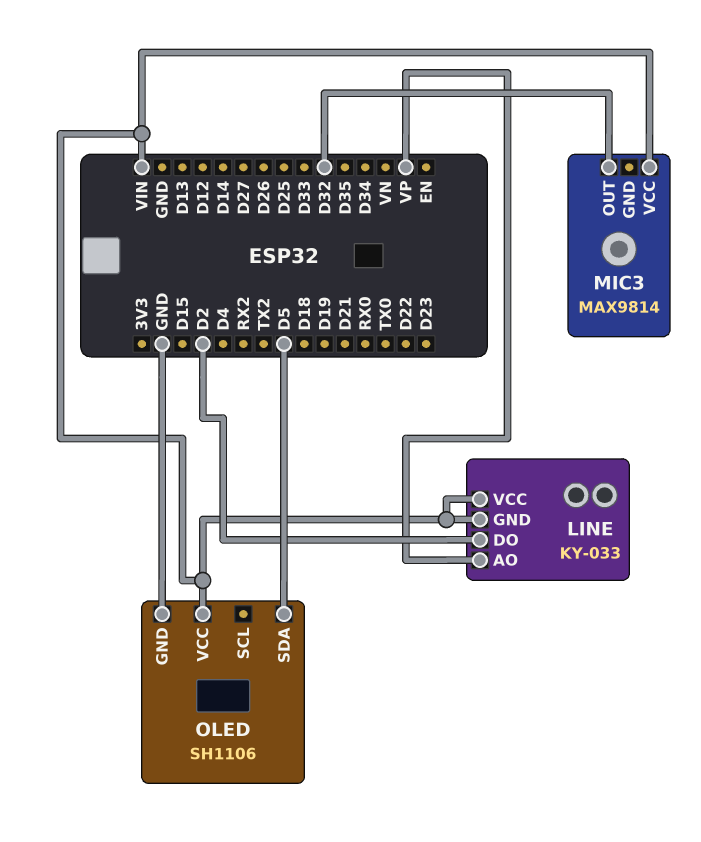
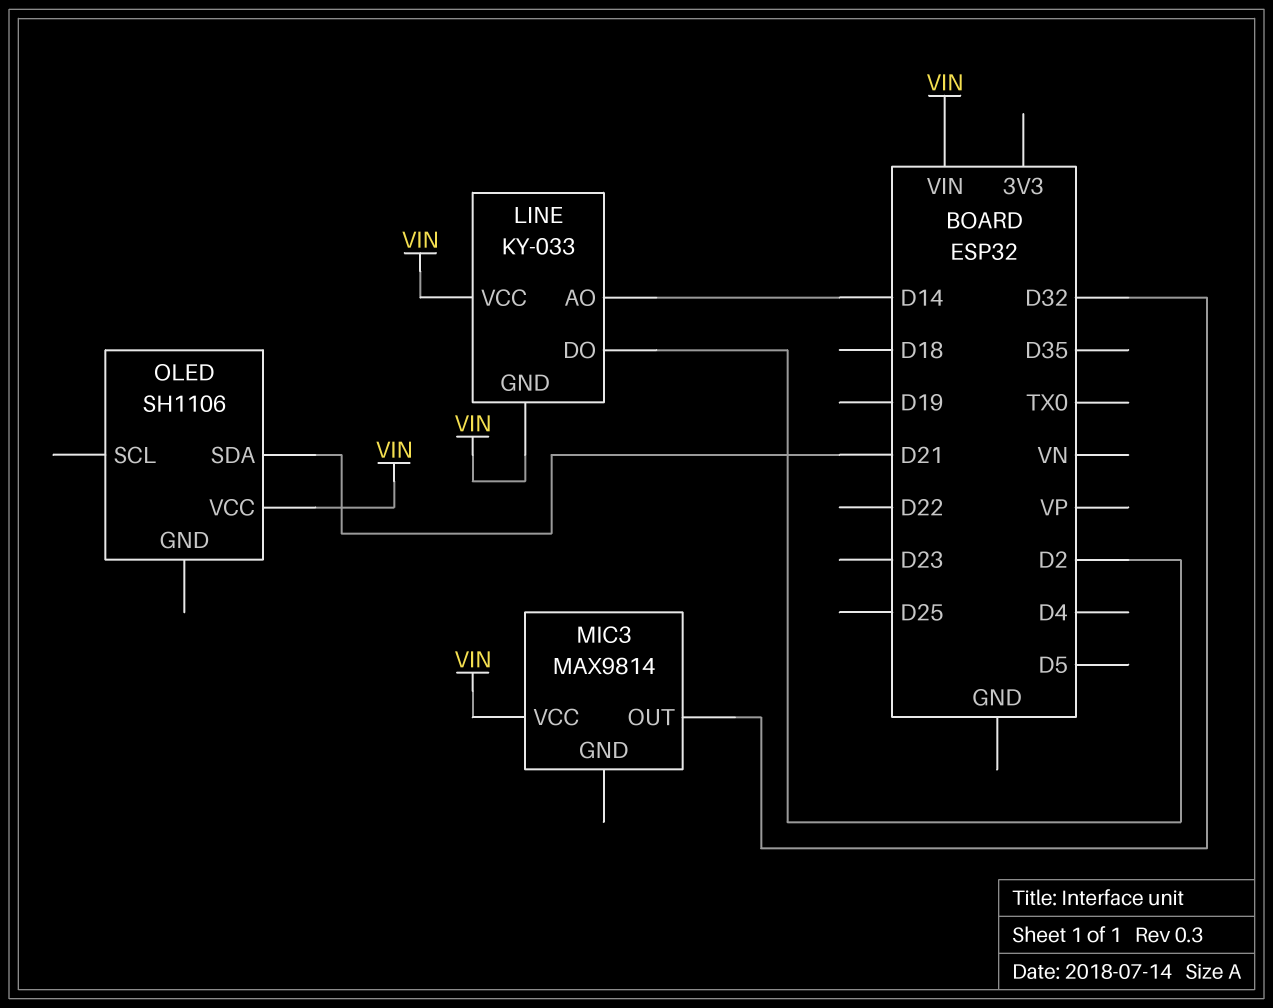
LINE pin AO: VP -> D14
OLED pin GND: GND -> none
OLED pin SDA: D5 -> D21

